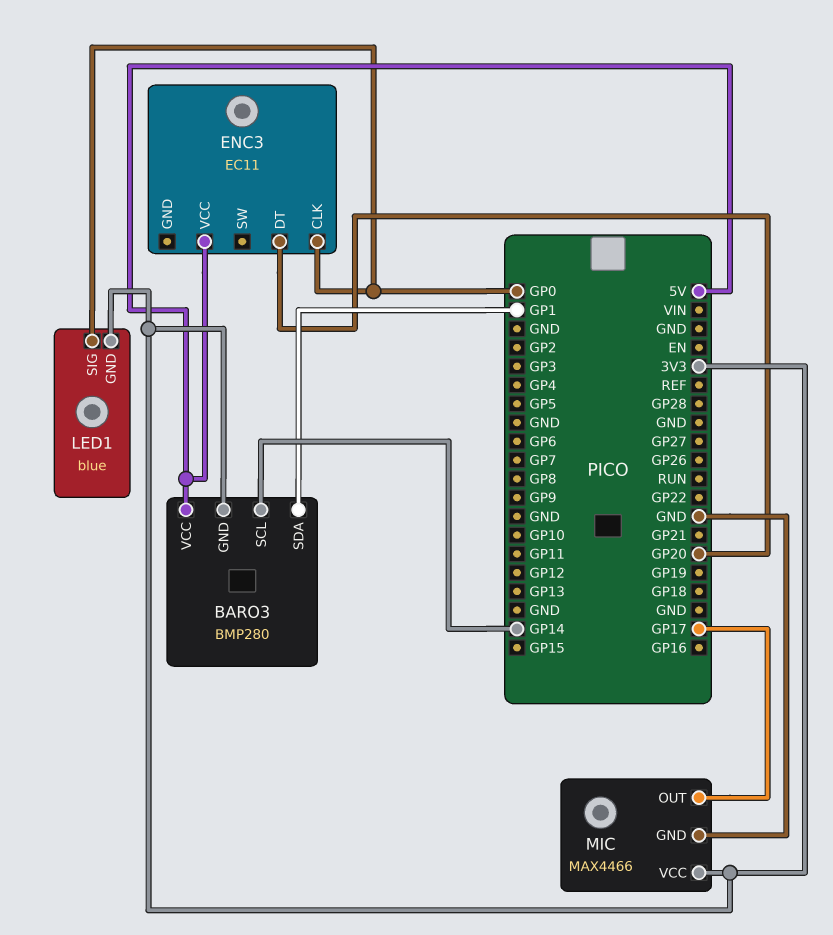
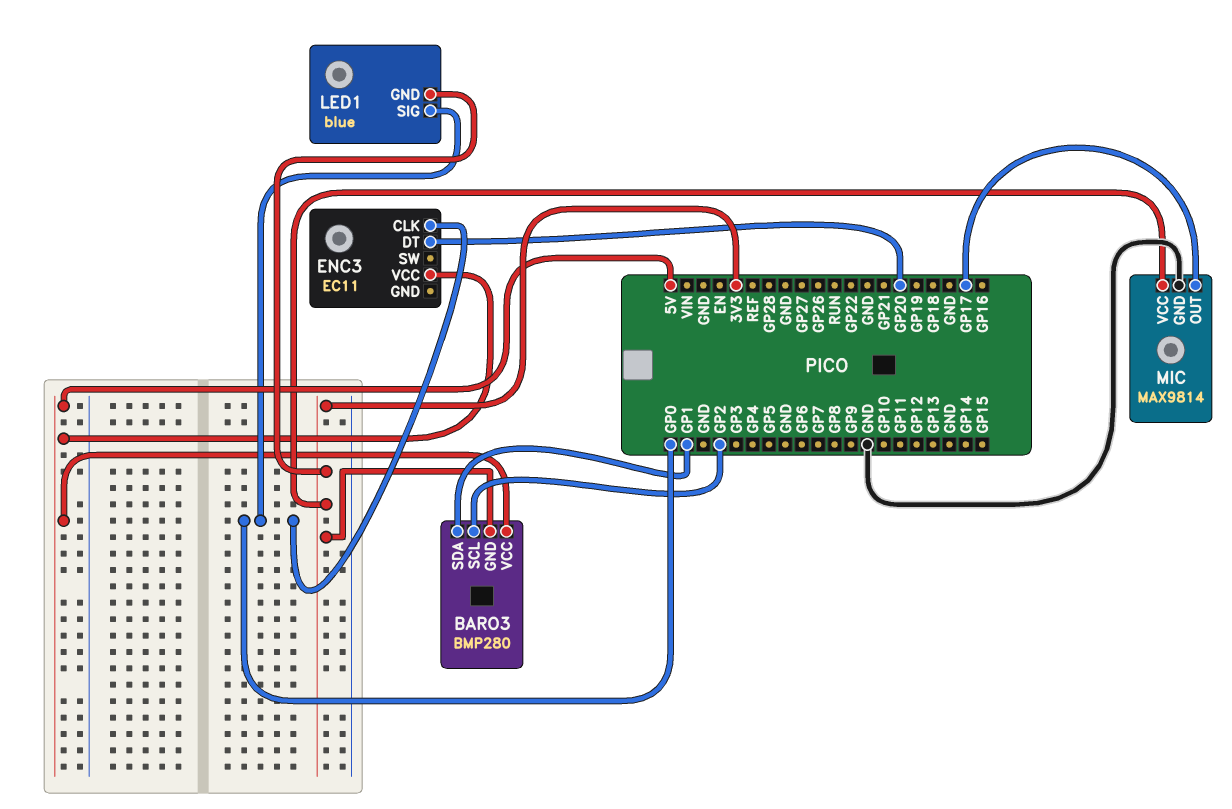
BARO3 pin SCL: GP14 -> GP2
MIC: MAX4466 -> MAX9814

